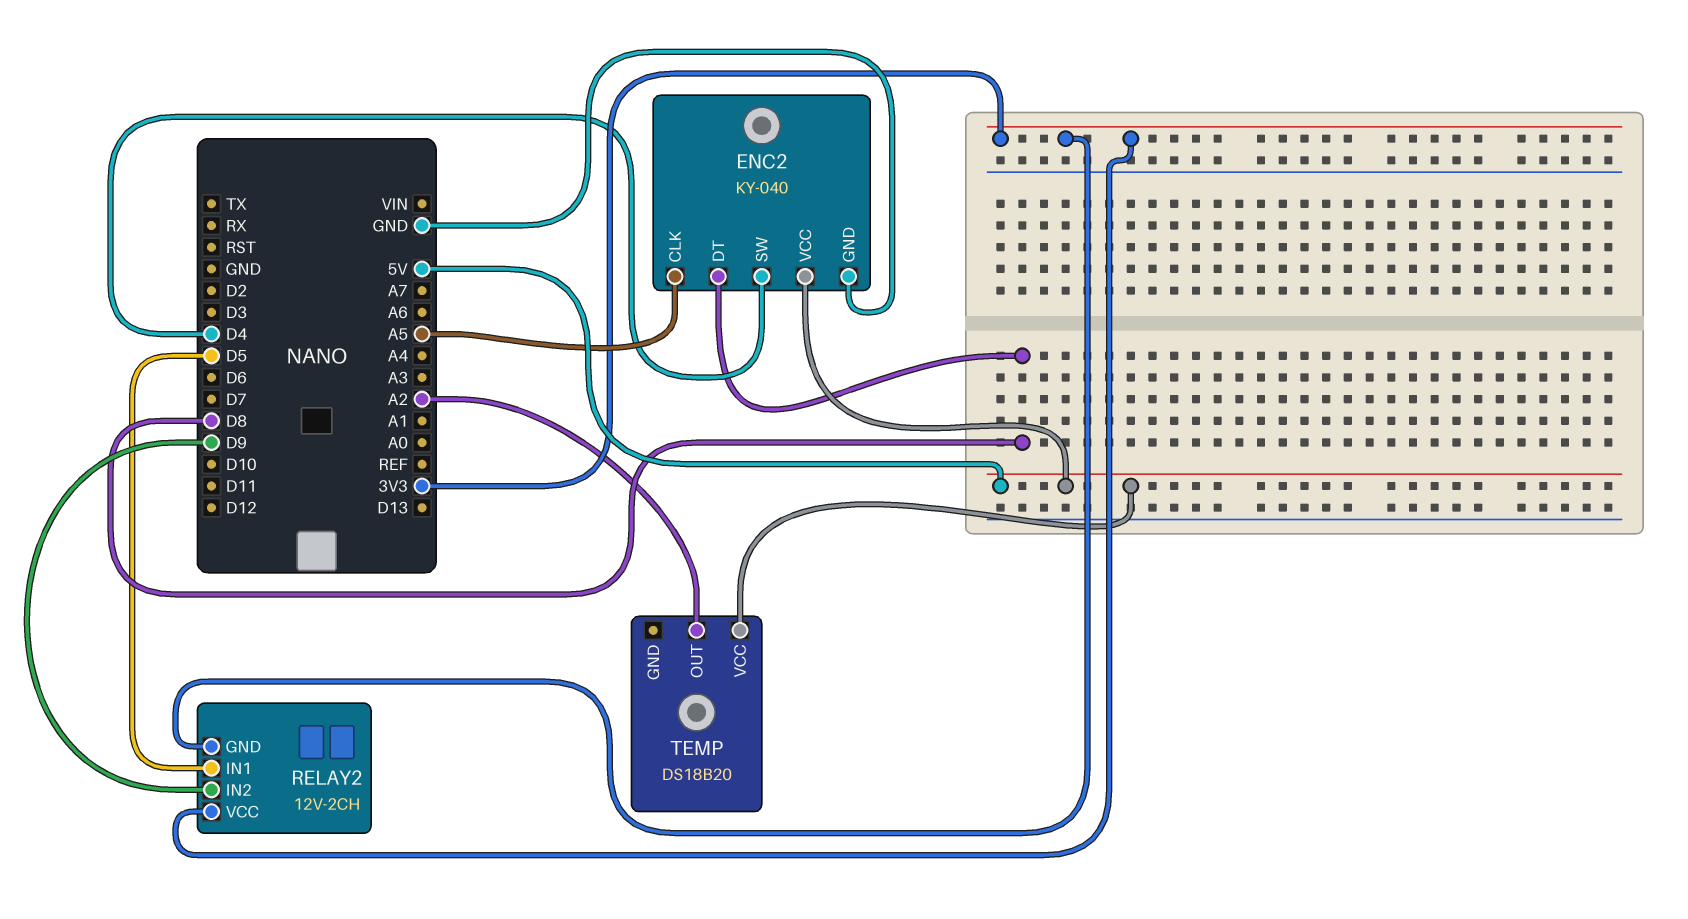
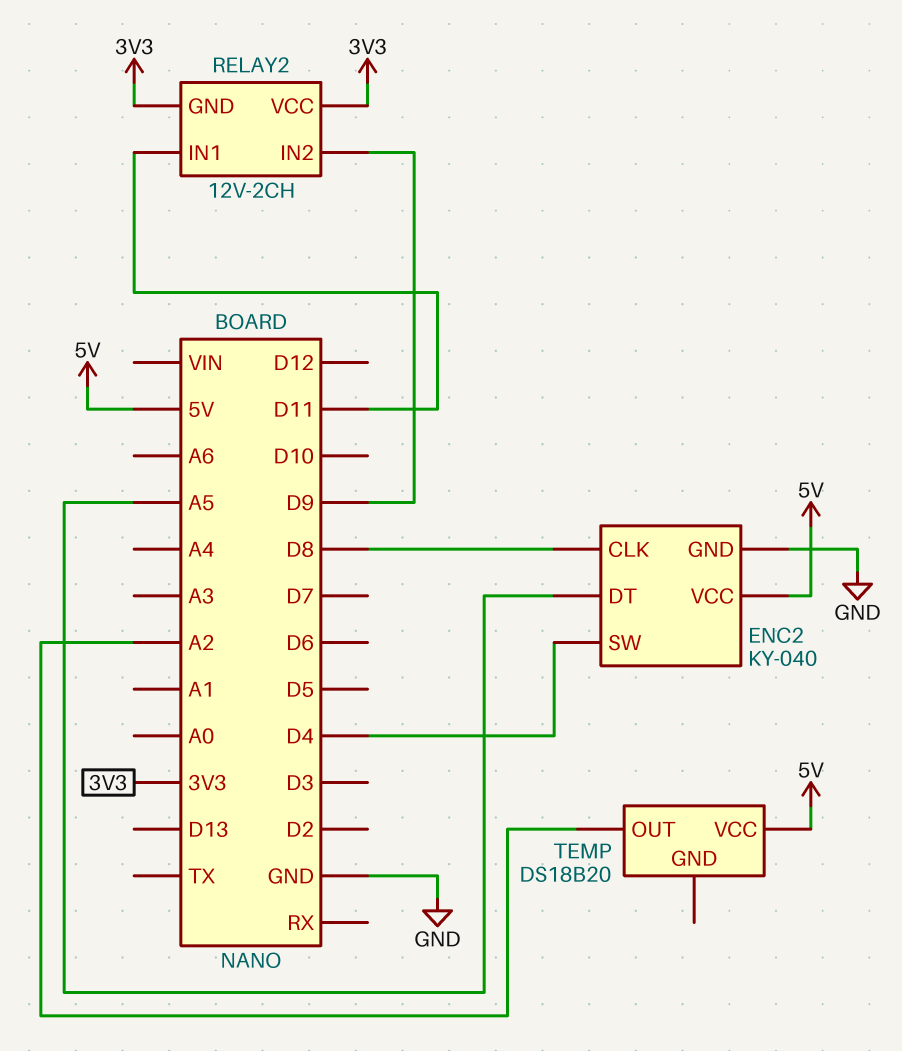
ENC2 pin CLK: A5 -> D8
ENC2 pin DT: D8 -> A5
RELAY2 pin IN1: D5 -> D11

